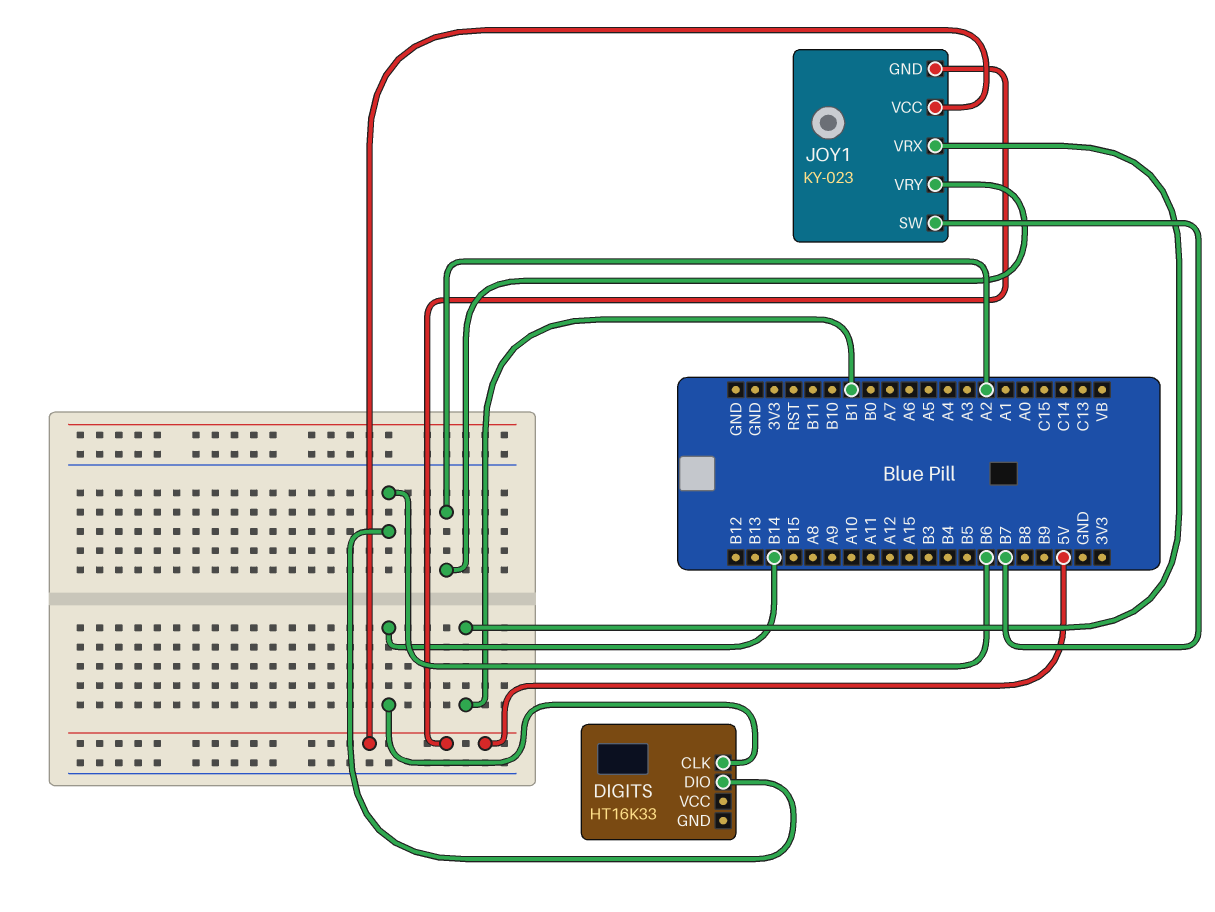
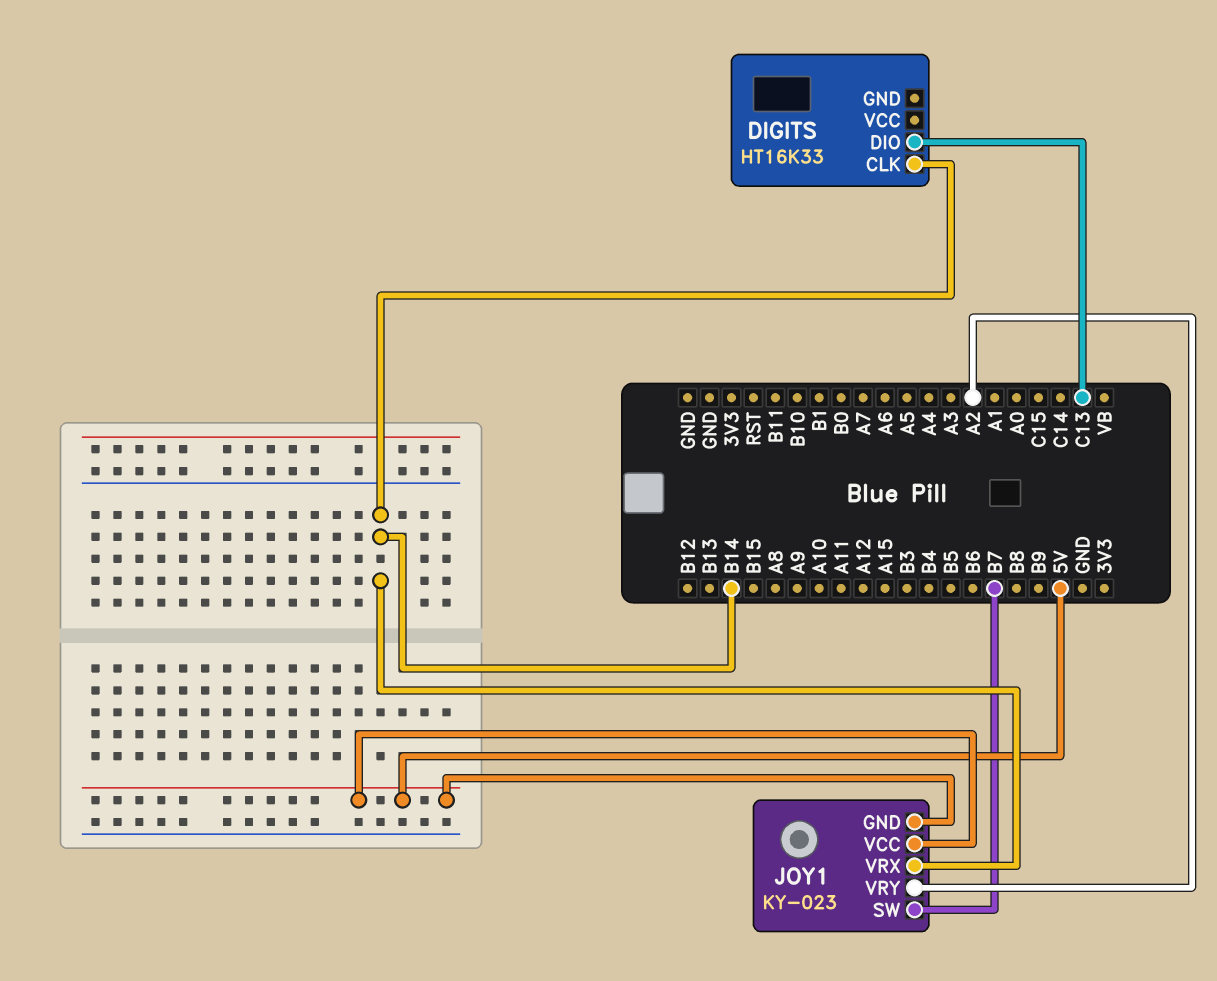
DIGITS pin DIO: B6 -> C13
JOY1 pin VRX: B1 -> B14

